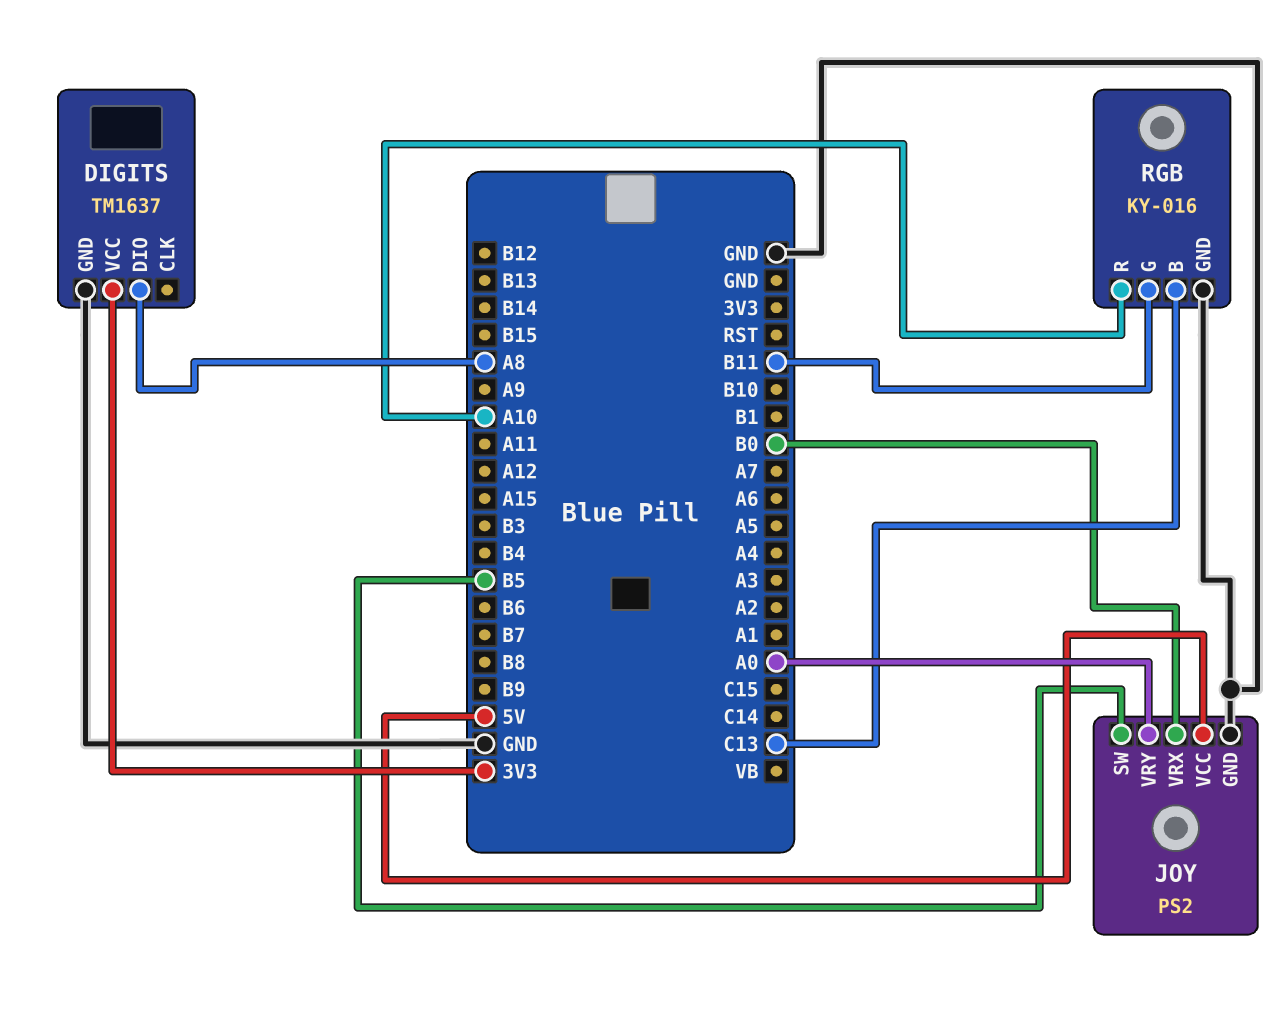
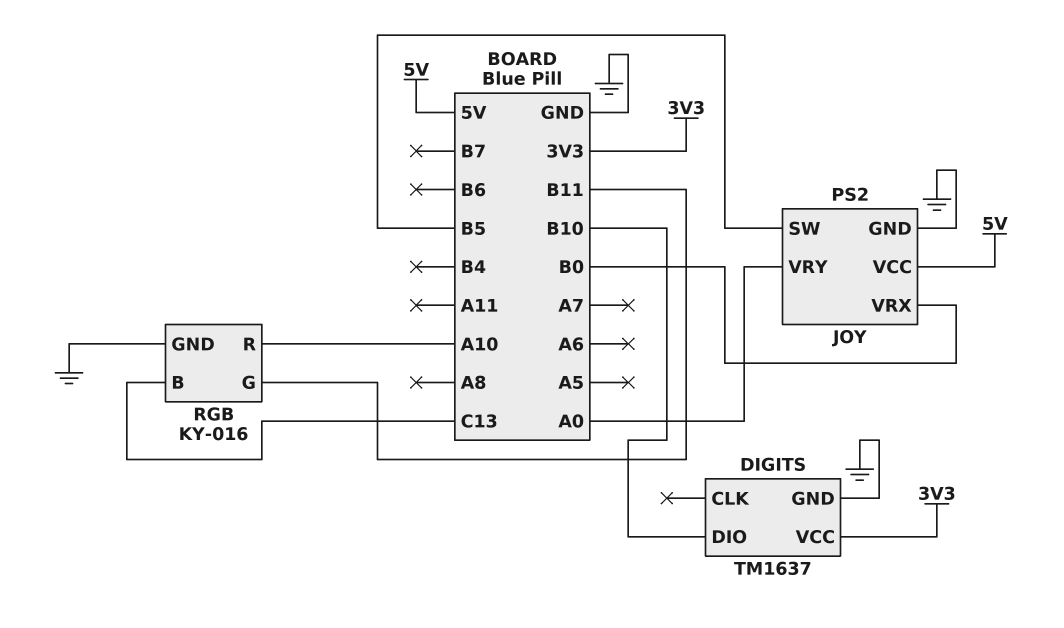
DIGITS pin DIO: A8 -> B10

